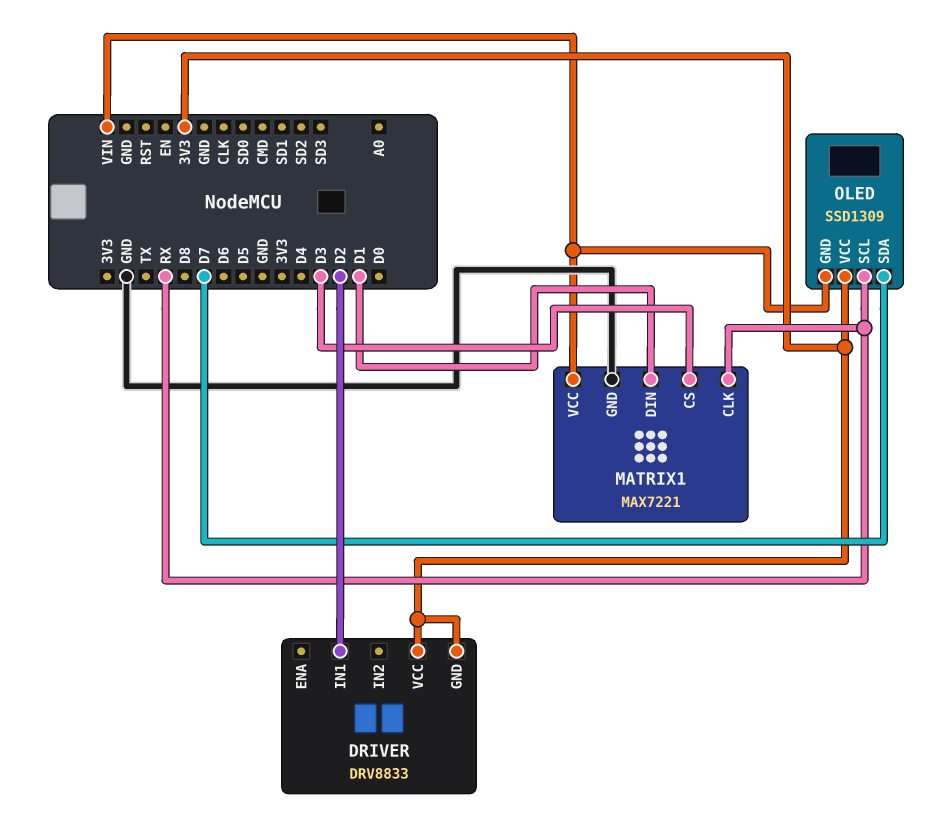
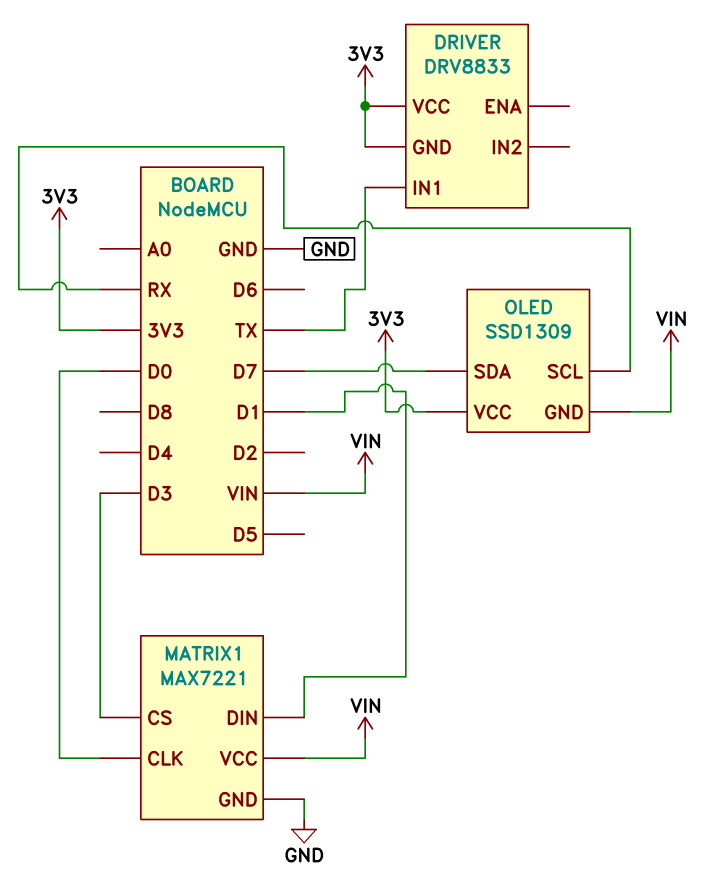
DRIVER pin IN1: D2 -> TX
MATRIX1 pin CLK: RX -> D0

